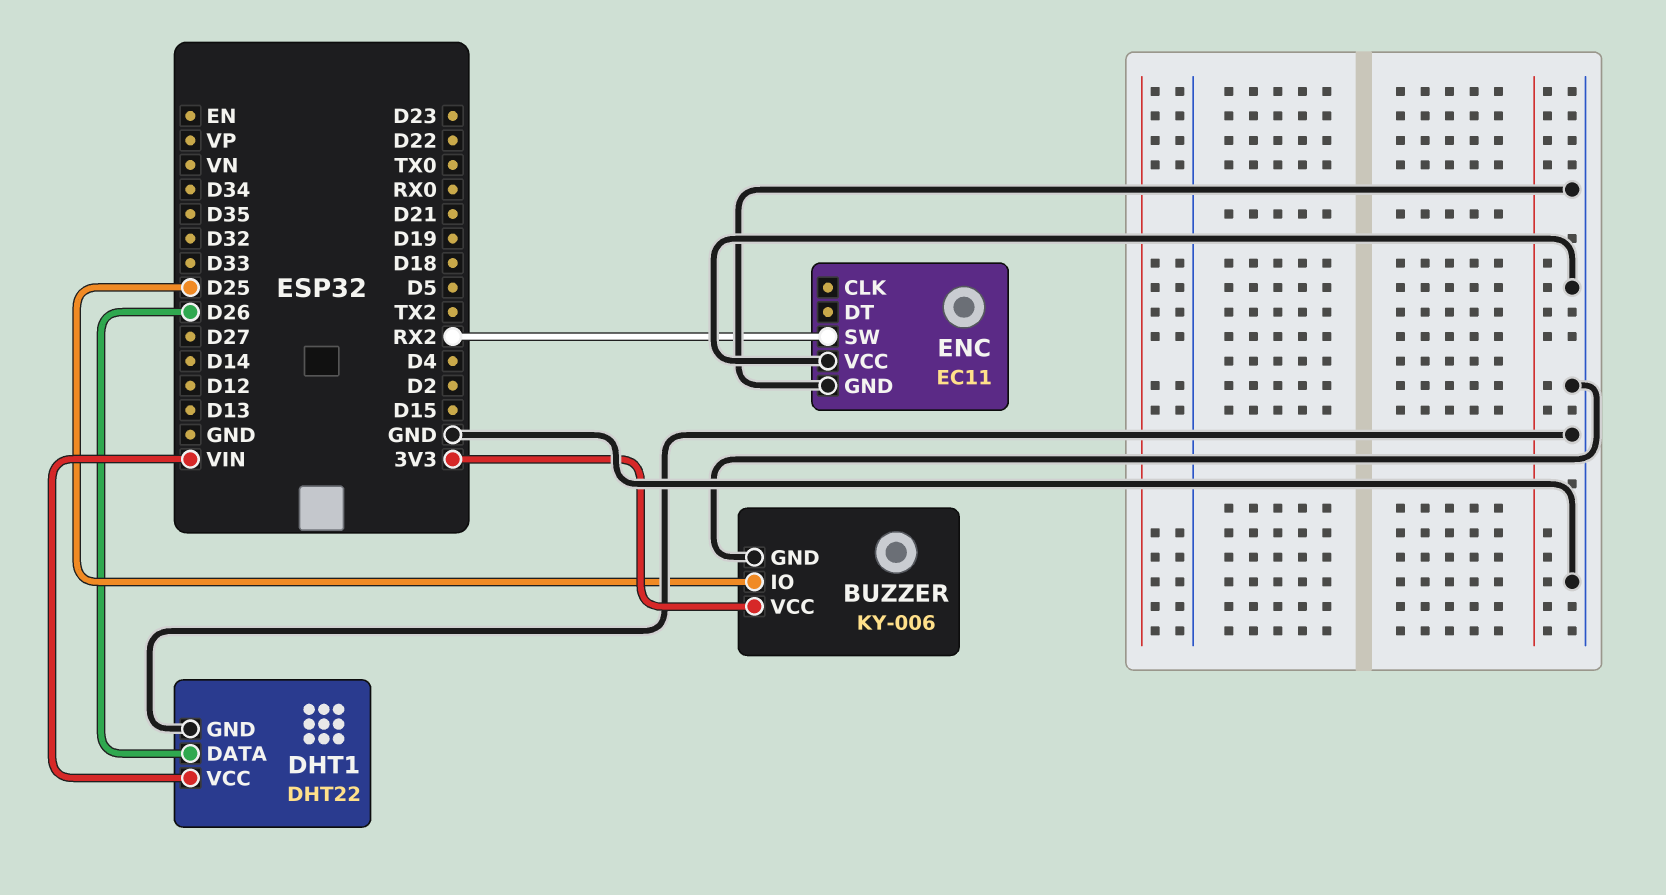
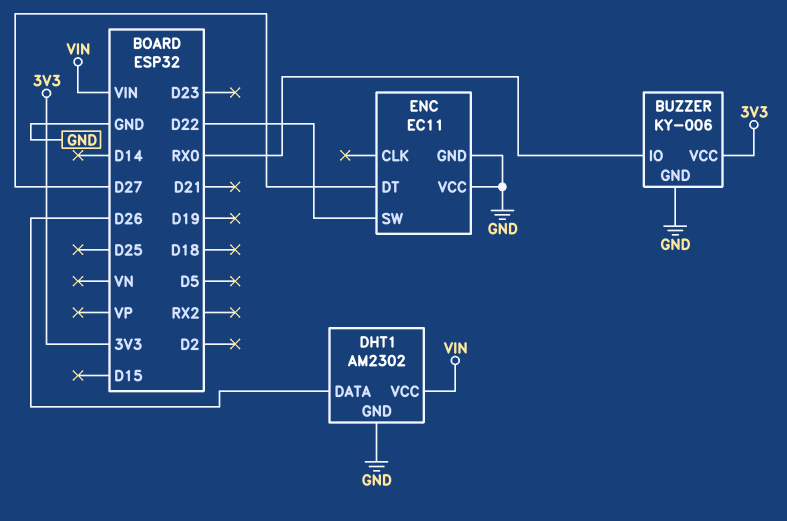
BUZZER pin IO: D25 -> RX0
DHT1: DHT22 -> AM2302
ENC pin DT: none -> D27
ENC pin SW: RX2 -> D22

